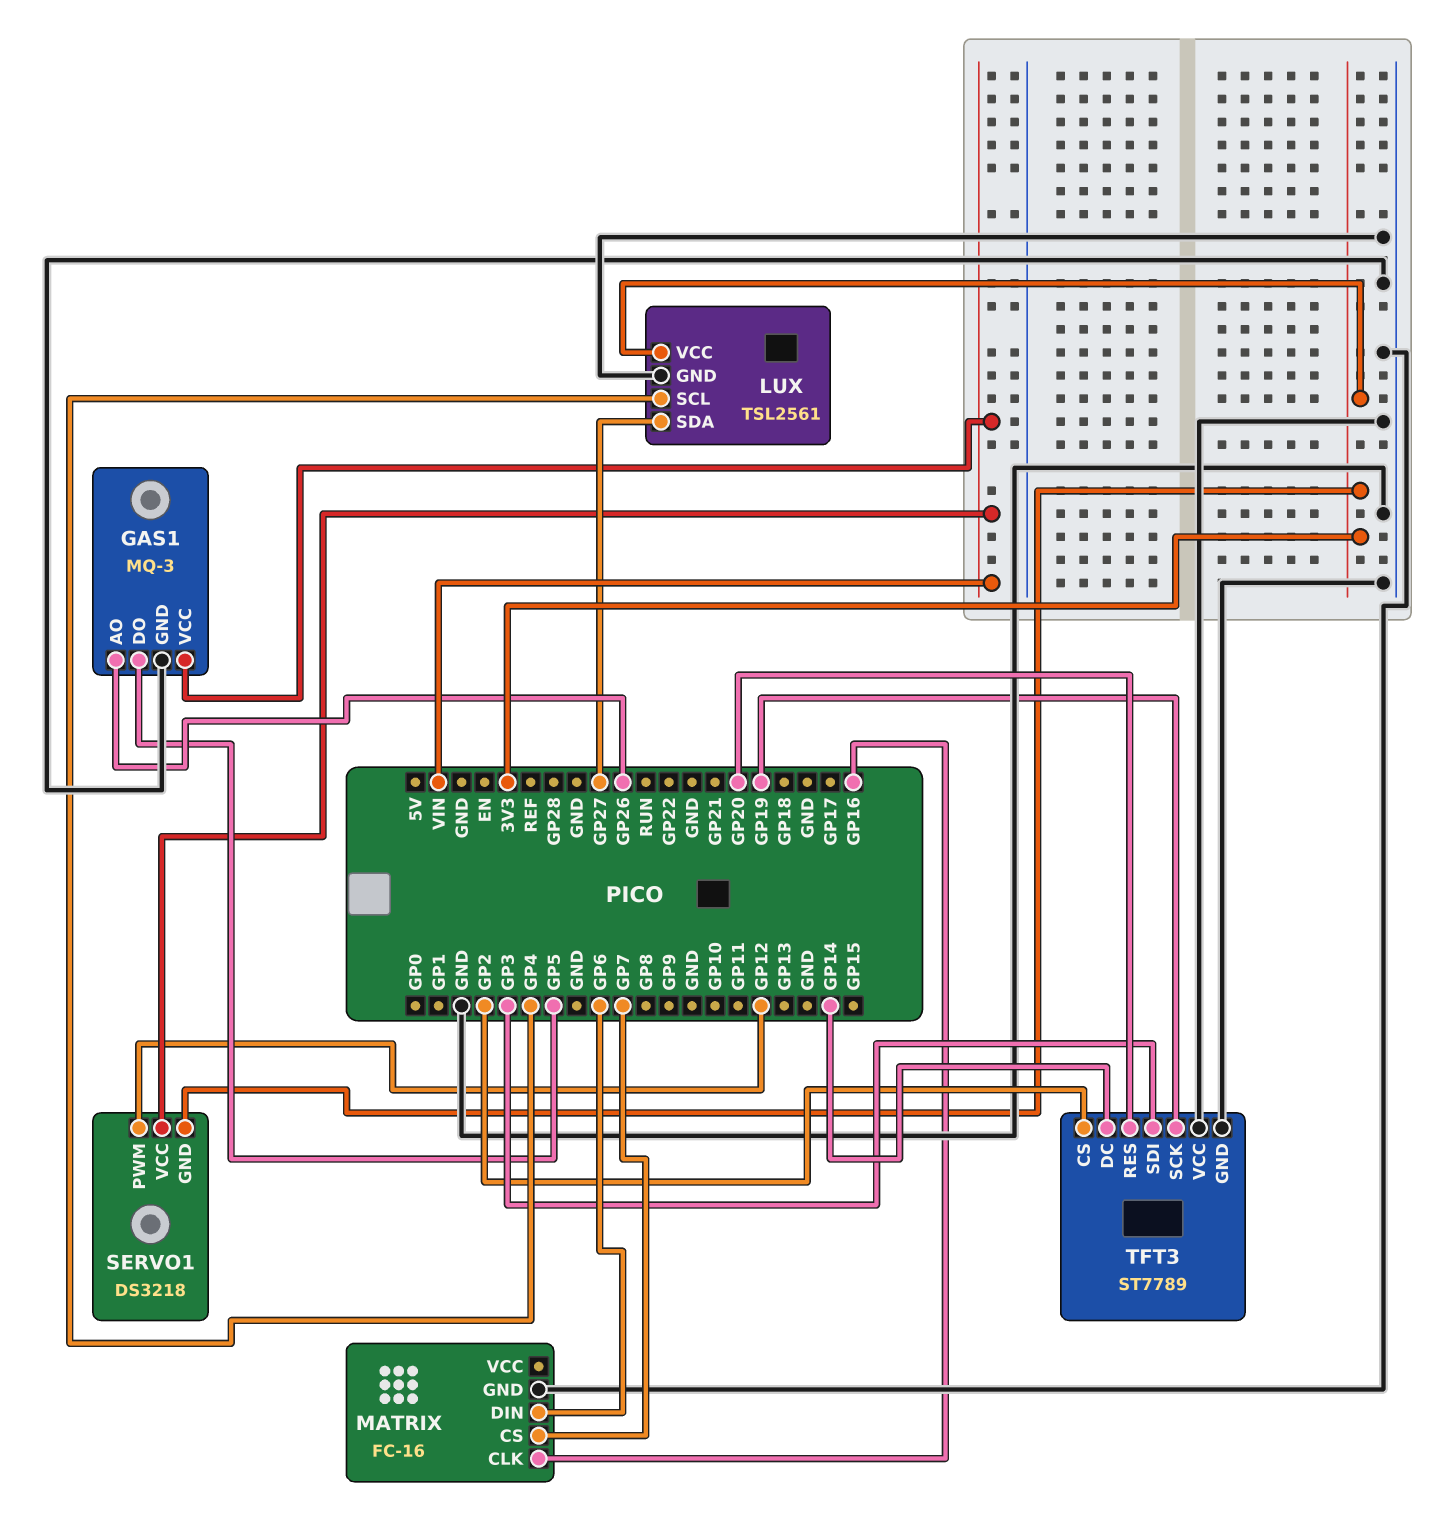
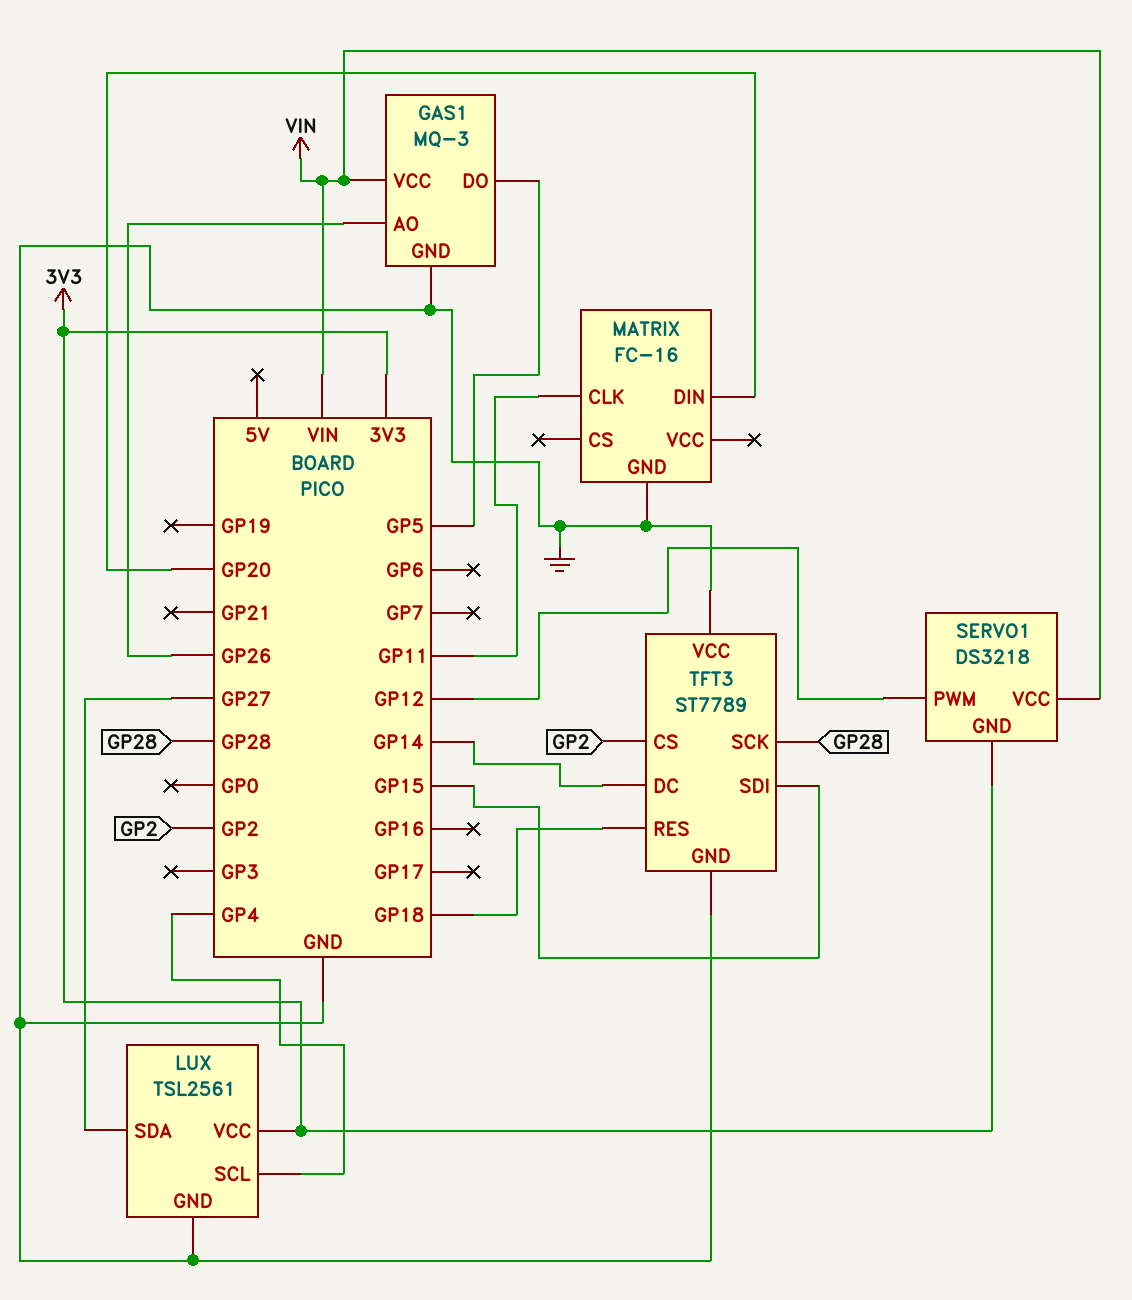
MATRIX pin CLK: GP16 -> GP11
MATRIX pin CS: GP7 -> none
MATRIX pin DIN: GP6 -> GP20
TFT3 pin RES: GP20 -> GP18
TFT3 pin SCK: GP19 -> GP28
TFT3 pin SDI: GP3 -> GP15

